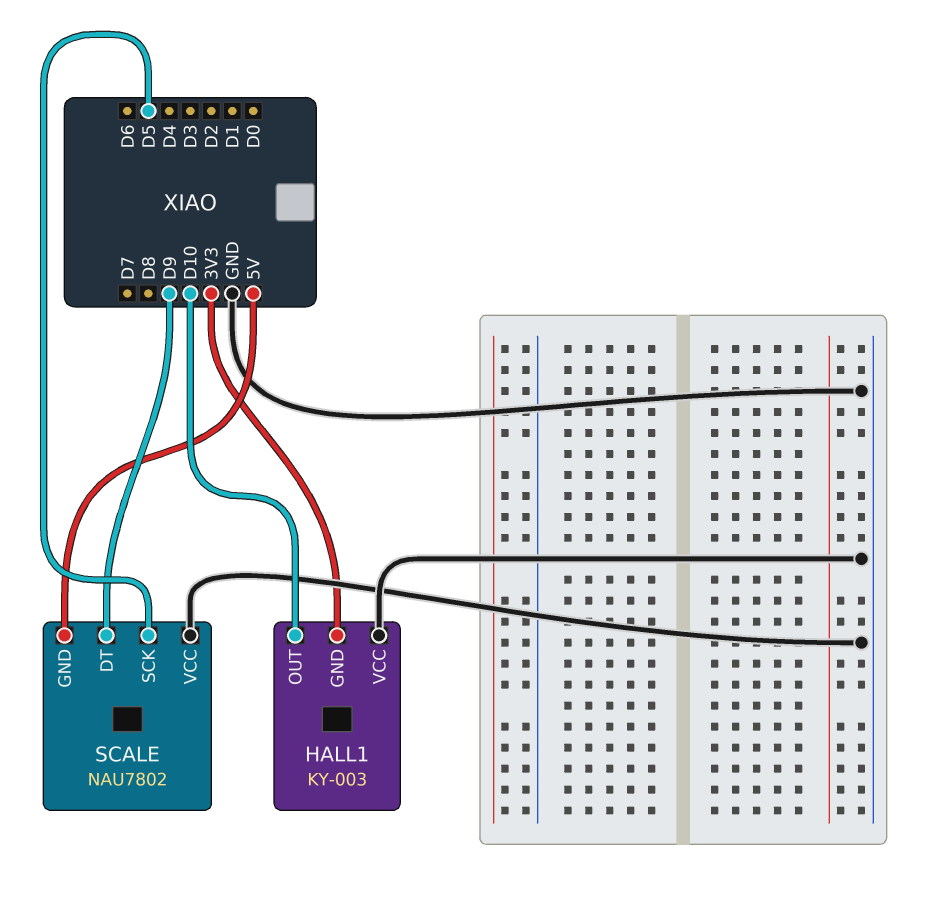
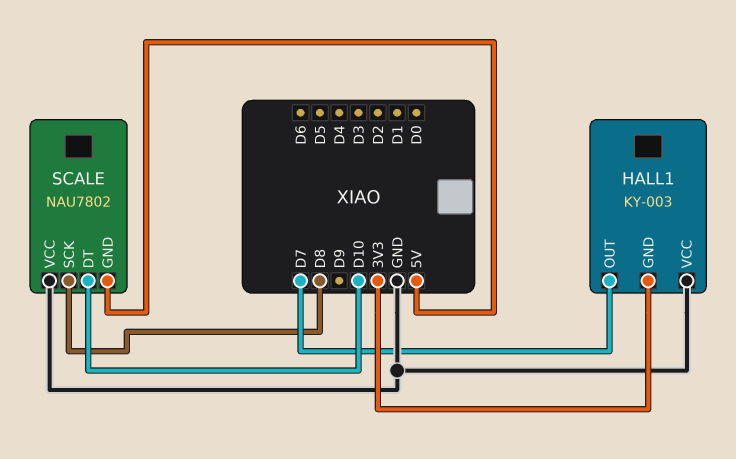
HALL1 pin OUT: D10 -> D7
SCALE pin DT: D9 -> D10
SCALE pin SCK: D5 -> D8

